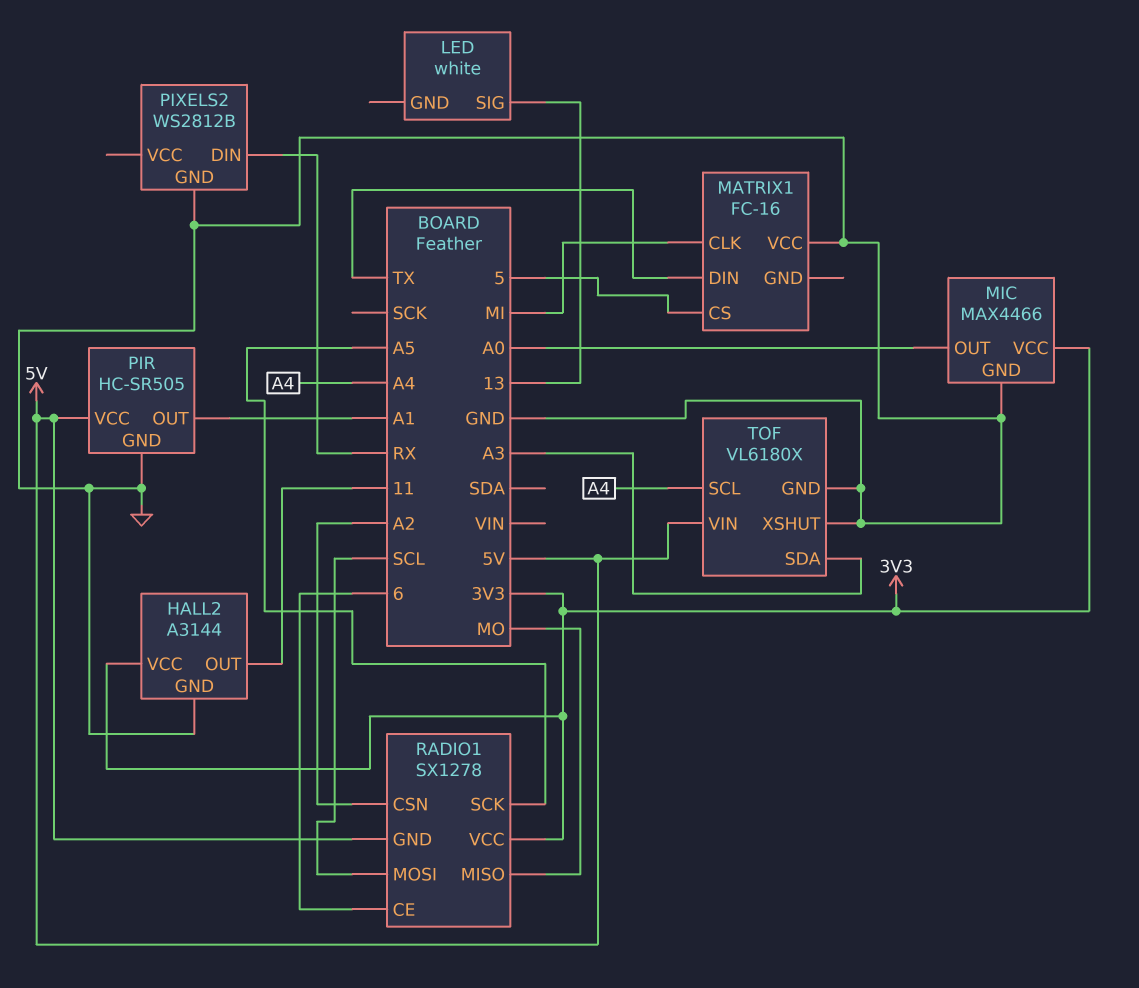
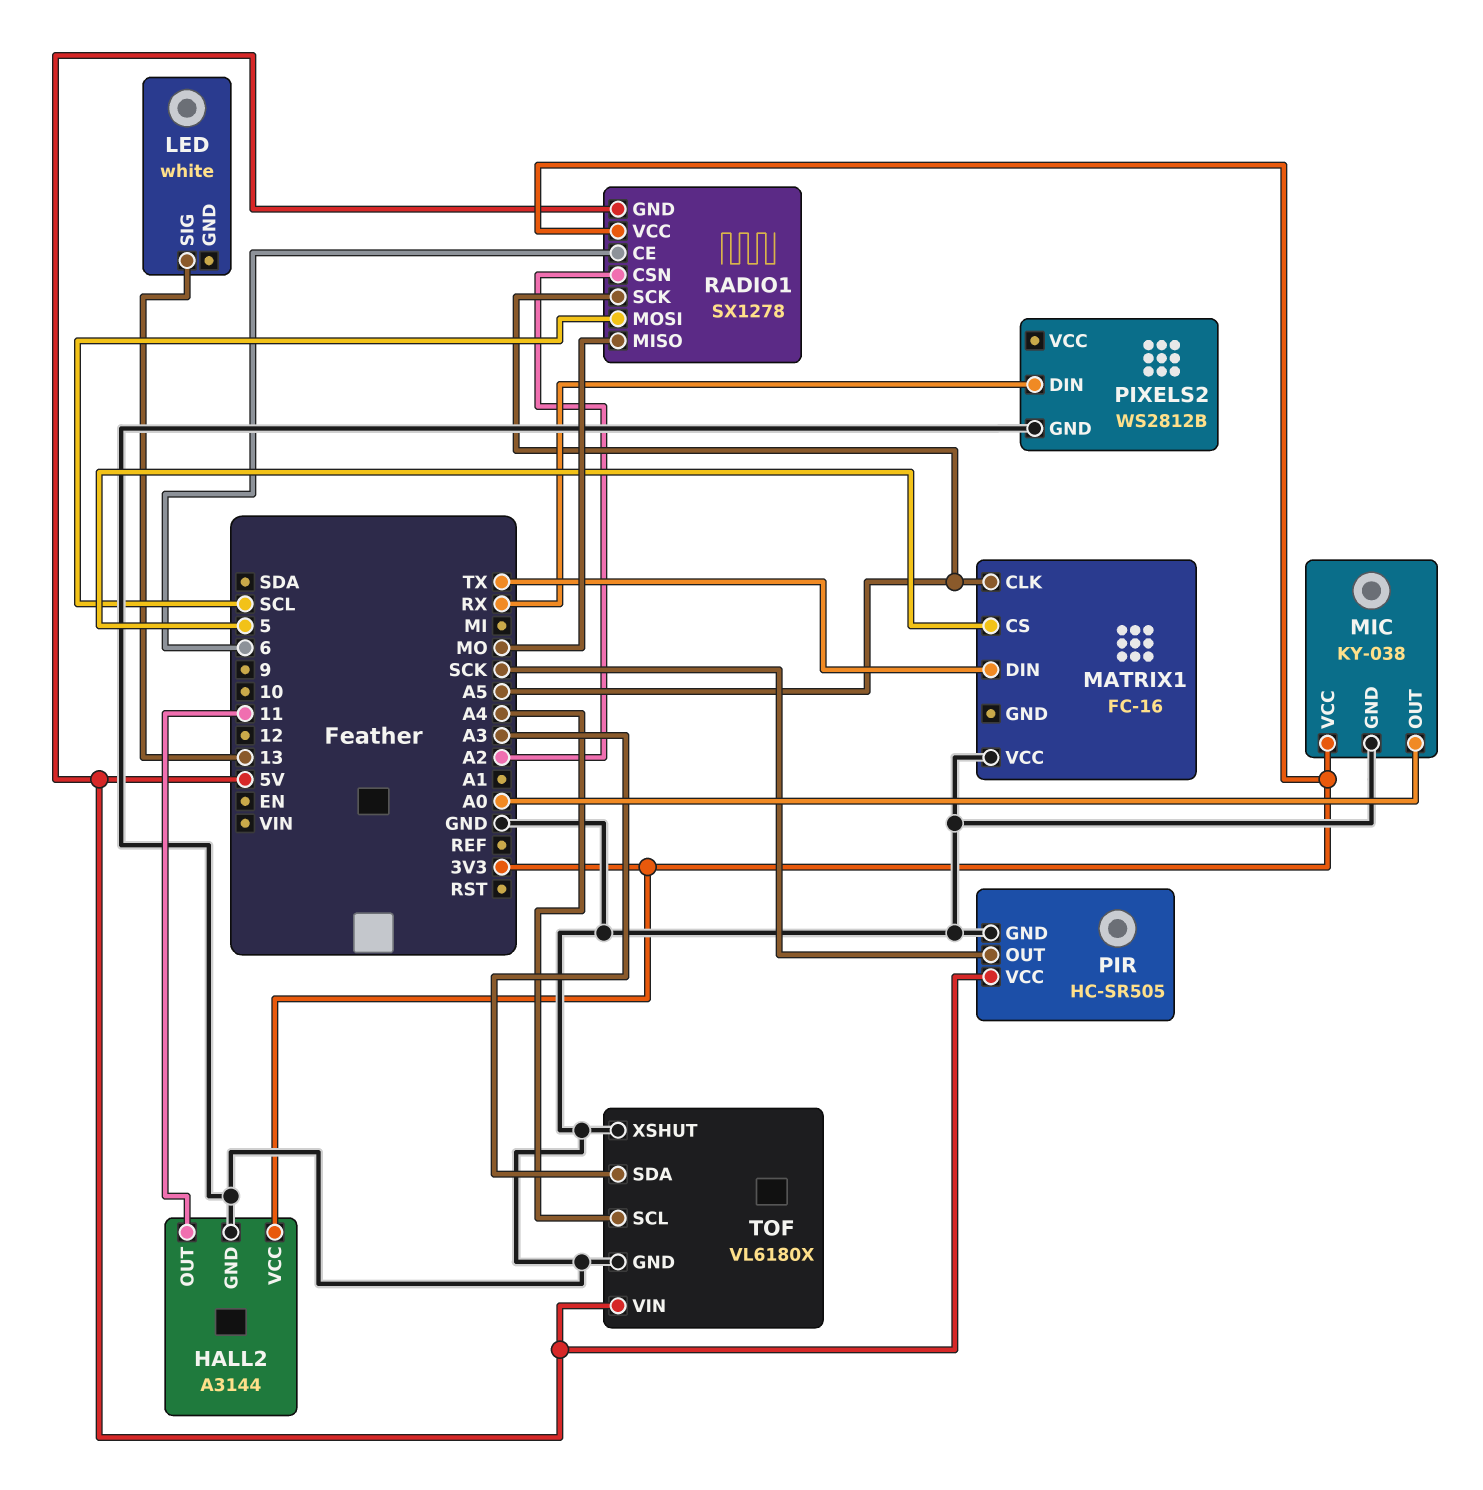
MATRIX1 pin CLK: MI -> A5
MIC: MAX4466 -> KY-038
PIR pin OUT: A1 -> SCK

